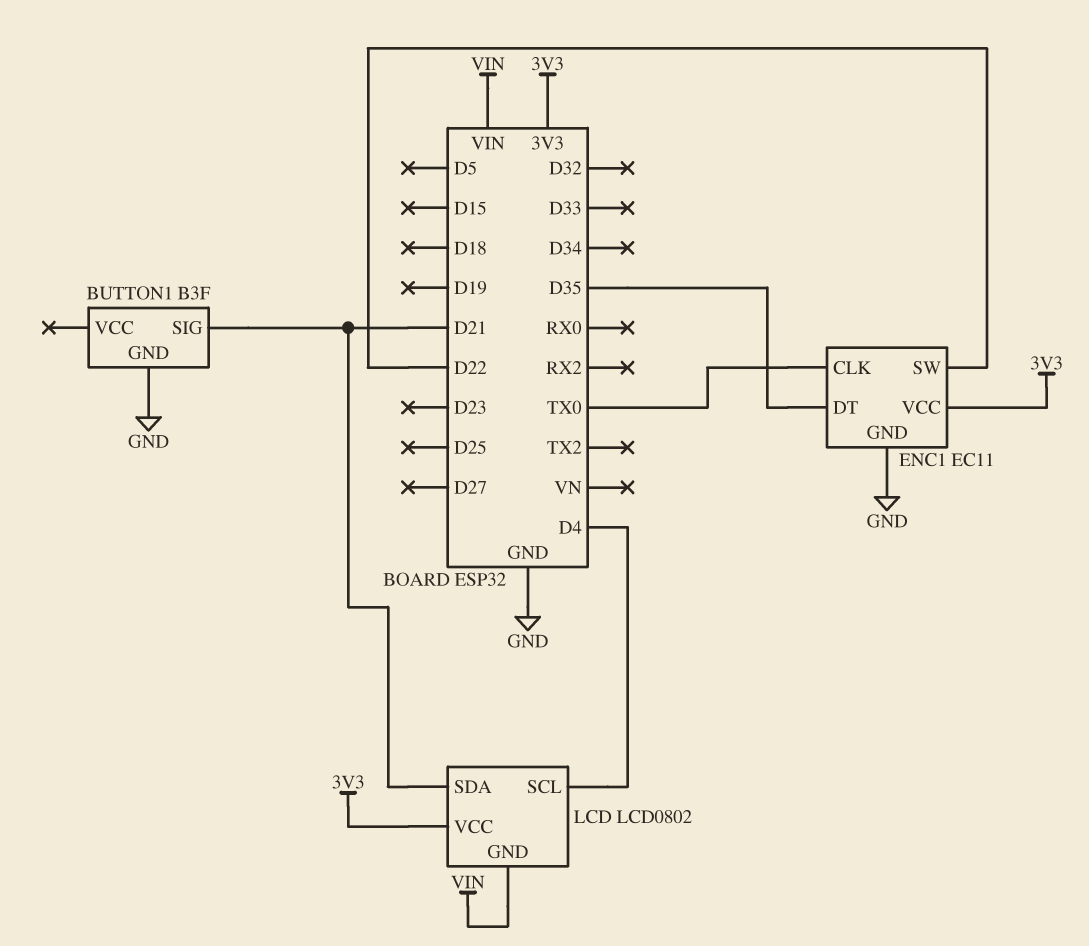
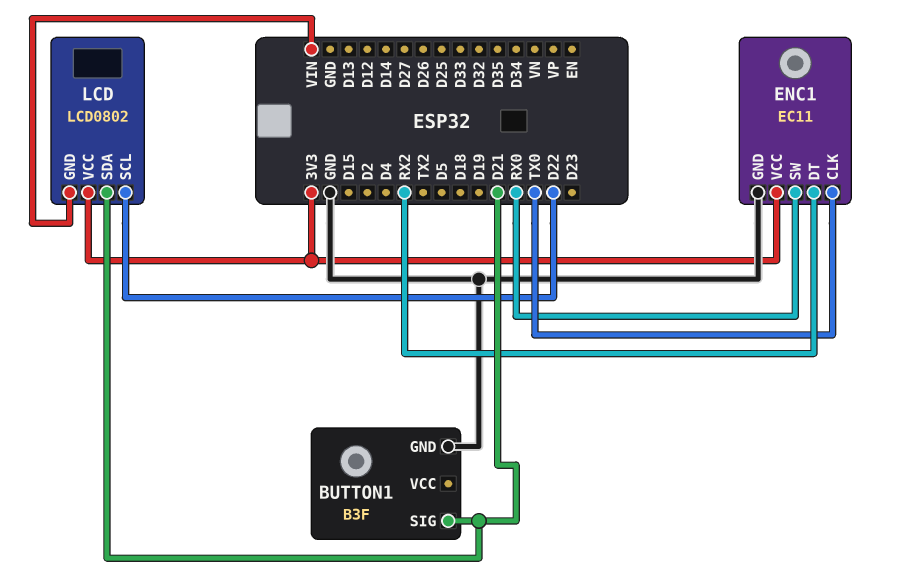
ENC1 pin DT: D35 -> RX2
ENC1 pin SW: D22 -> RX0
LCD pin SCL: D4 -> D22

